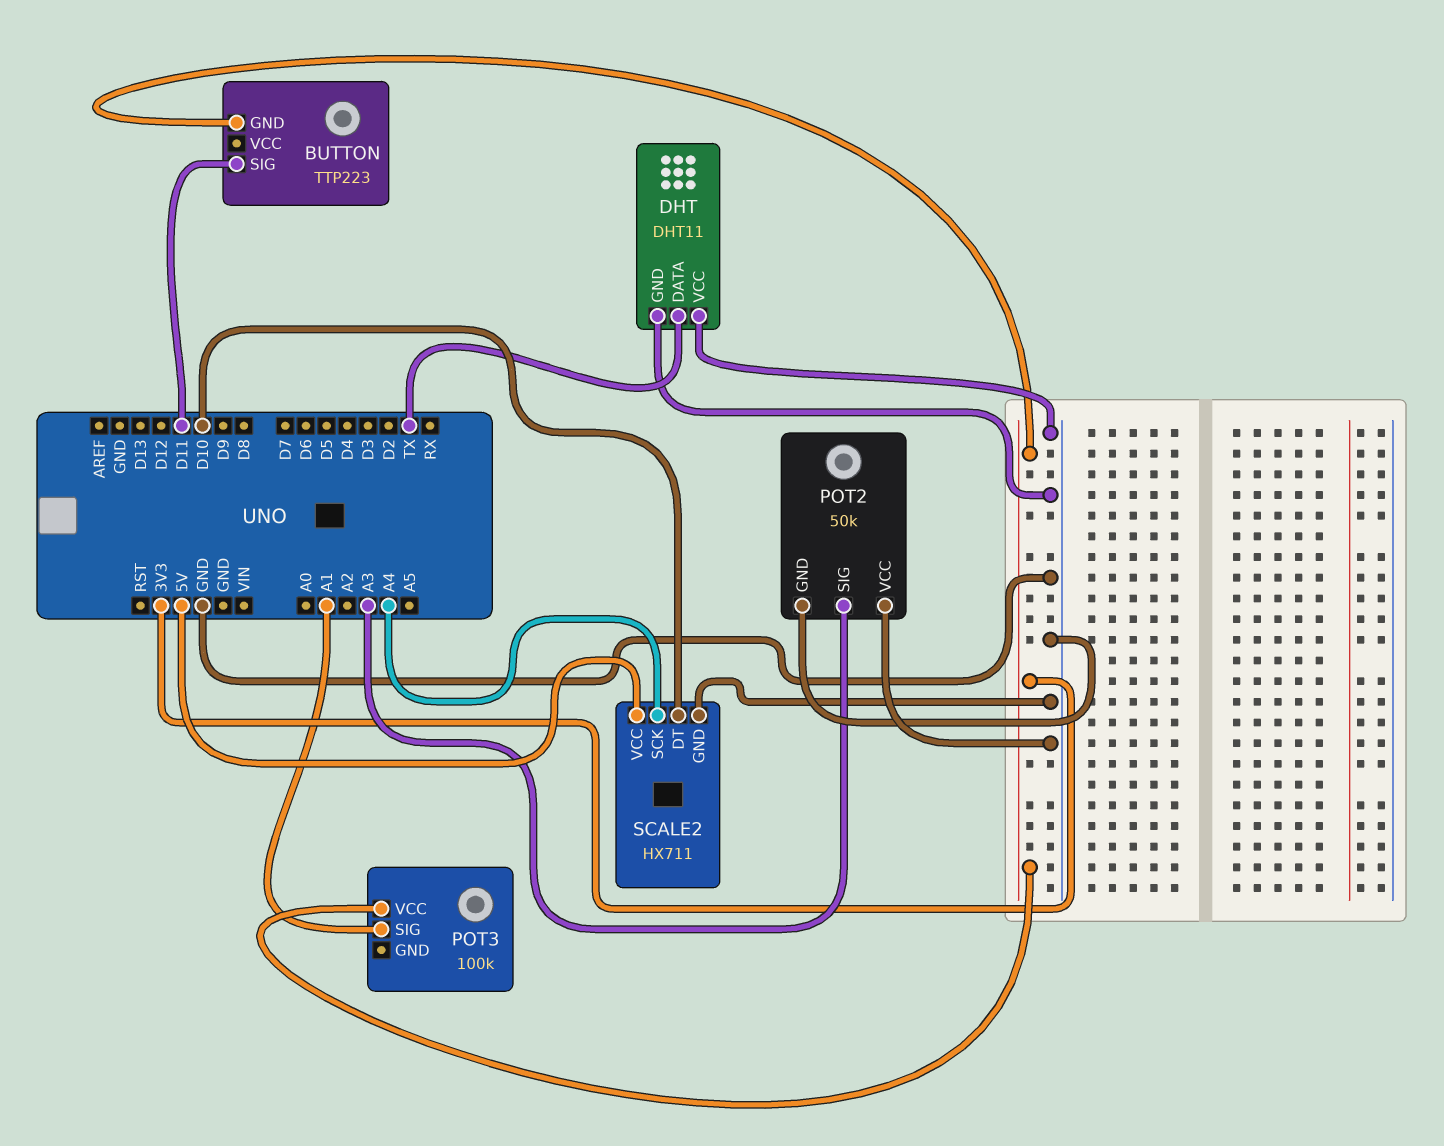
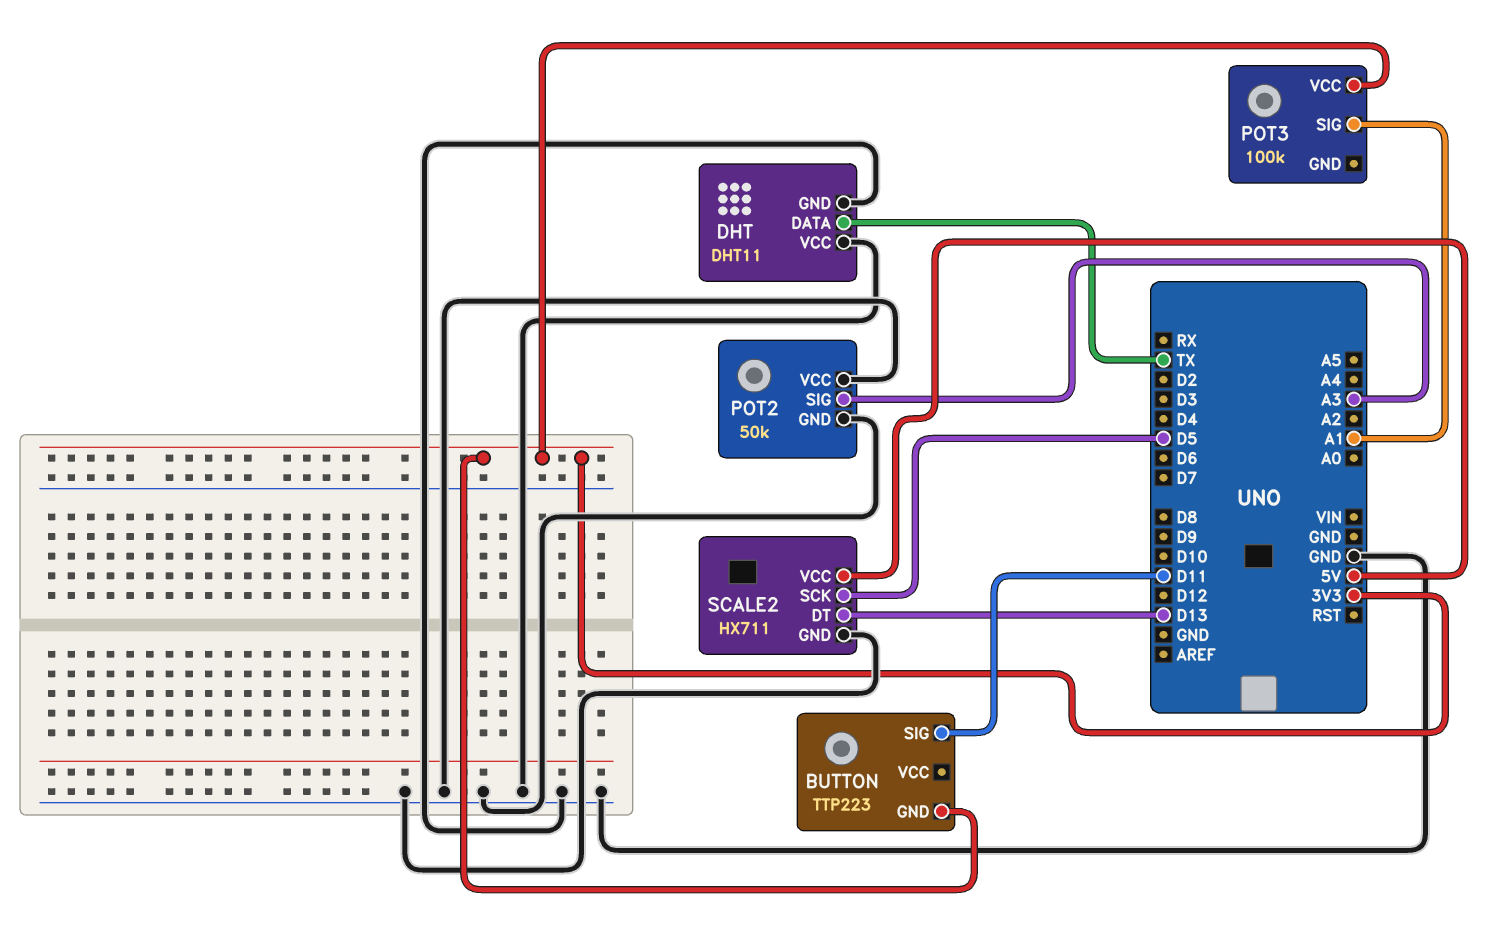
SCALE2 pin DT: D10 -> D13
SCALE2 pin SCK: A4 -> D5

